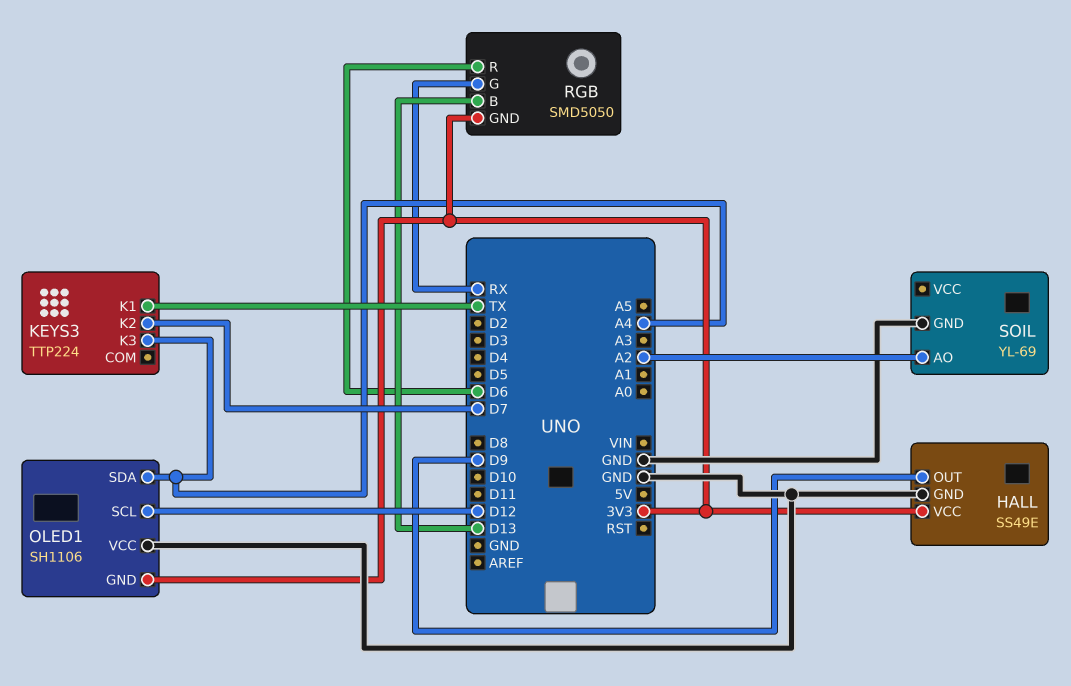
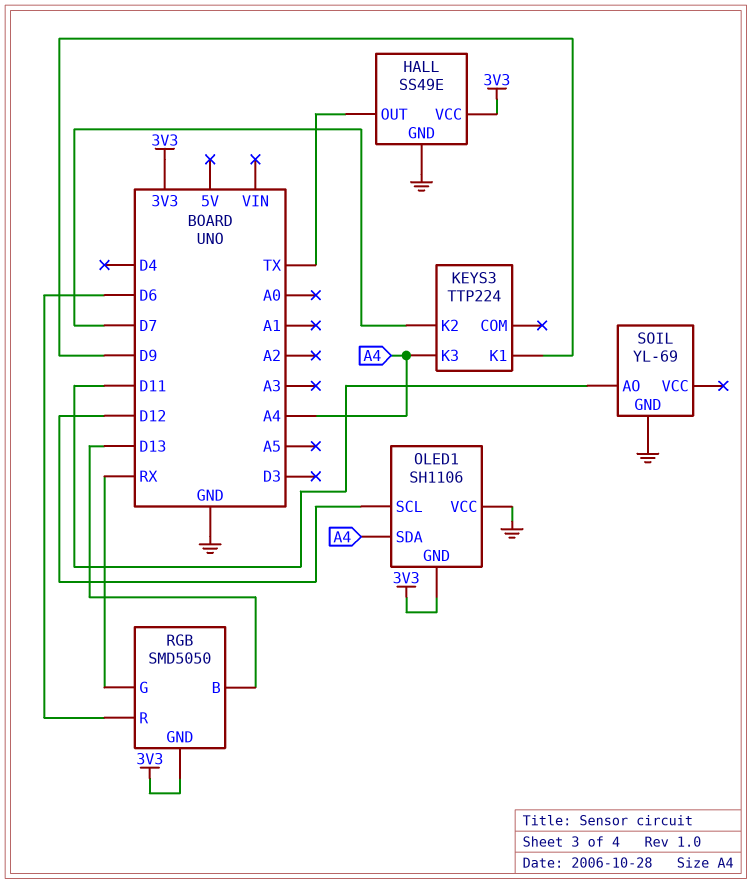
HALL pin OUT: D9 -> TX
KEYS3 pin K1: TX -> D9
SOIL pin AO: A2 -> D11

